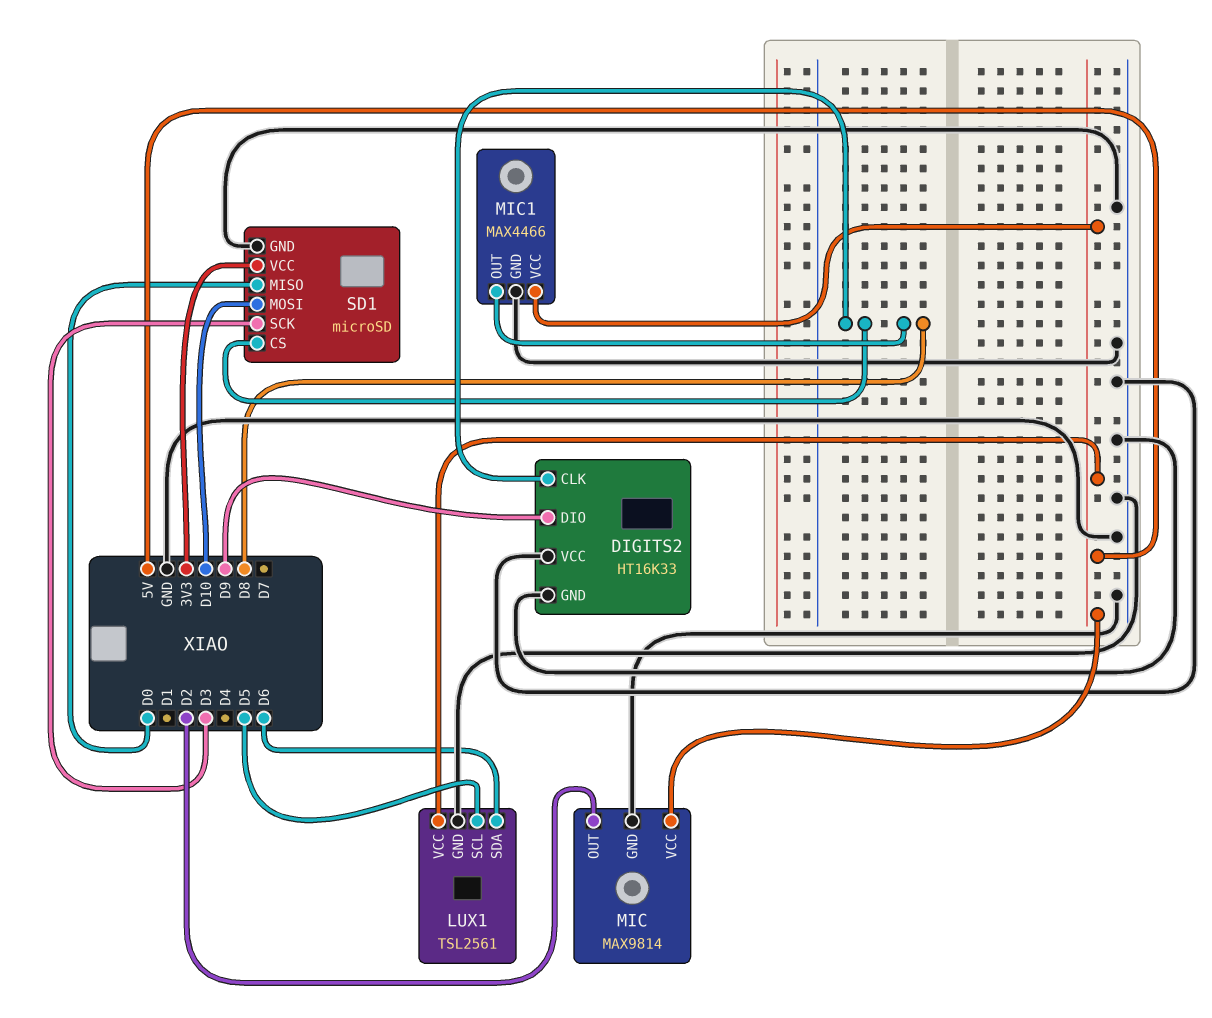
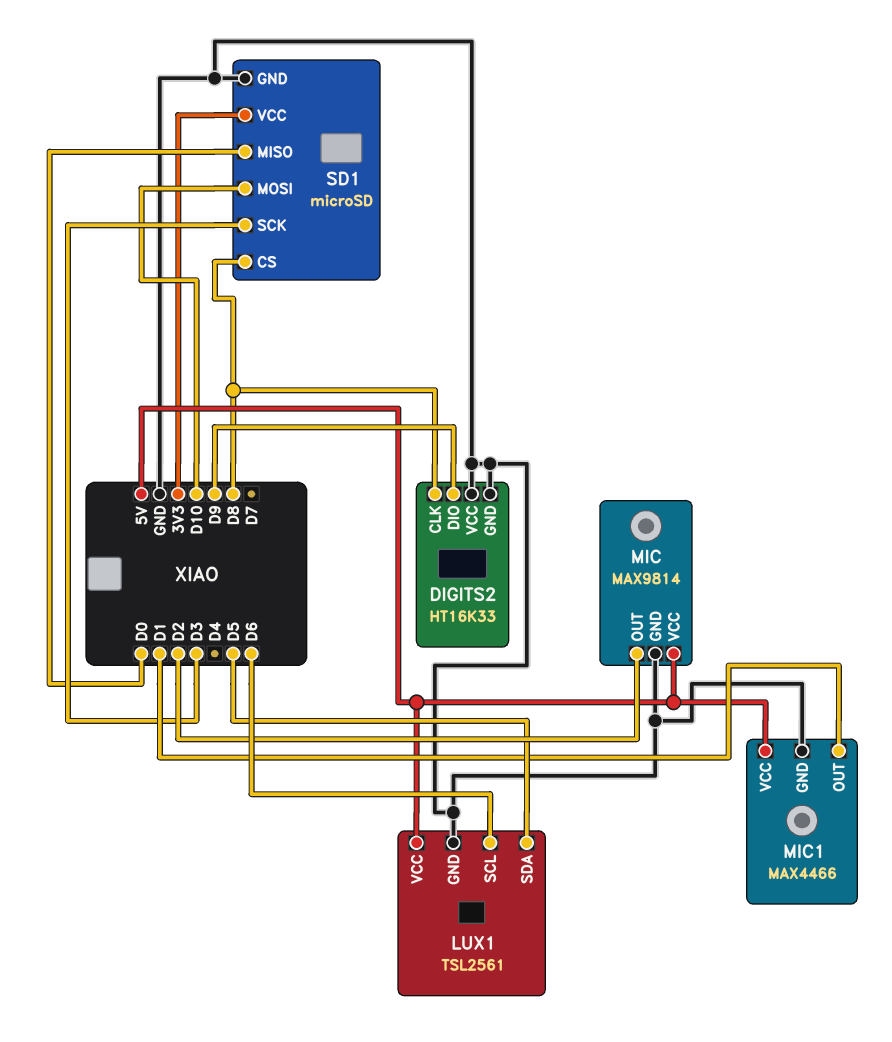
LUX1 pin SCL: D5 -> D6
LUX1 pin SDA: D6 -> D5
MIC1 pin OUT: D8 -> D1

